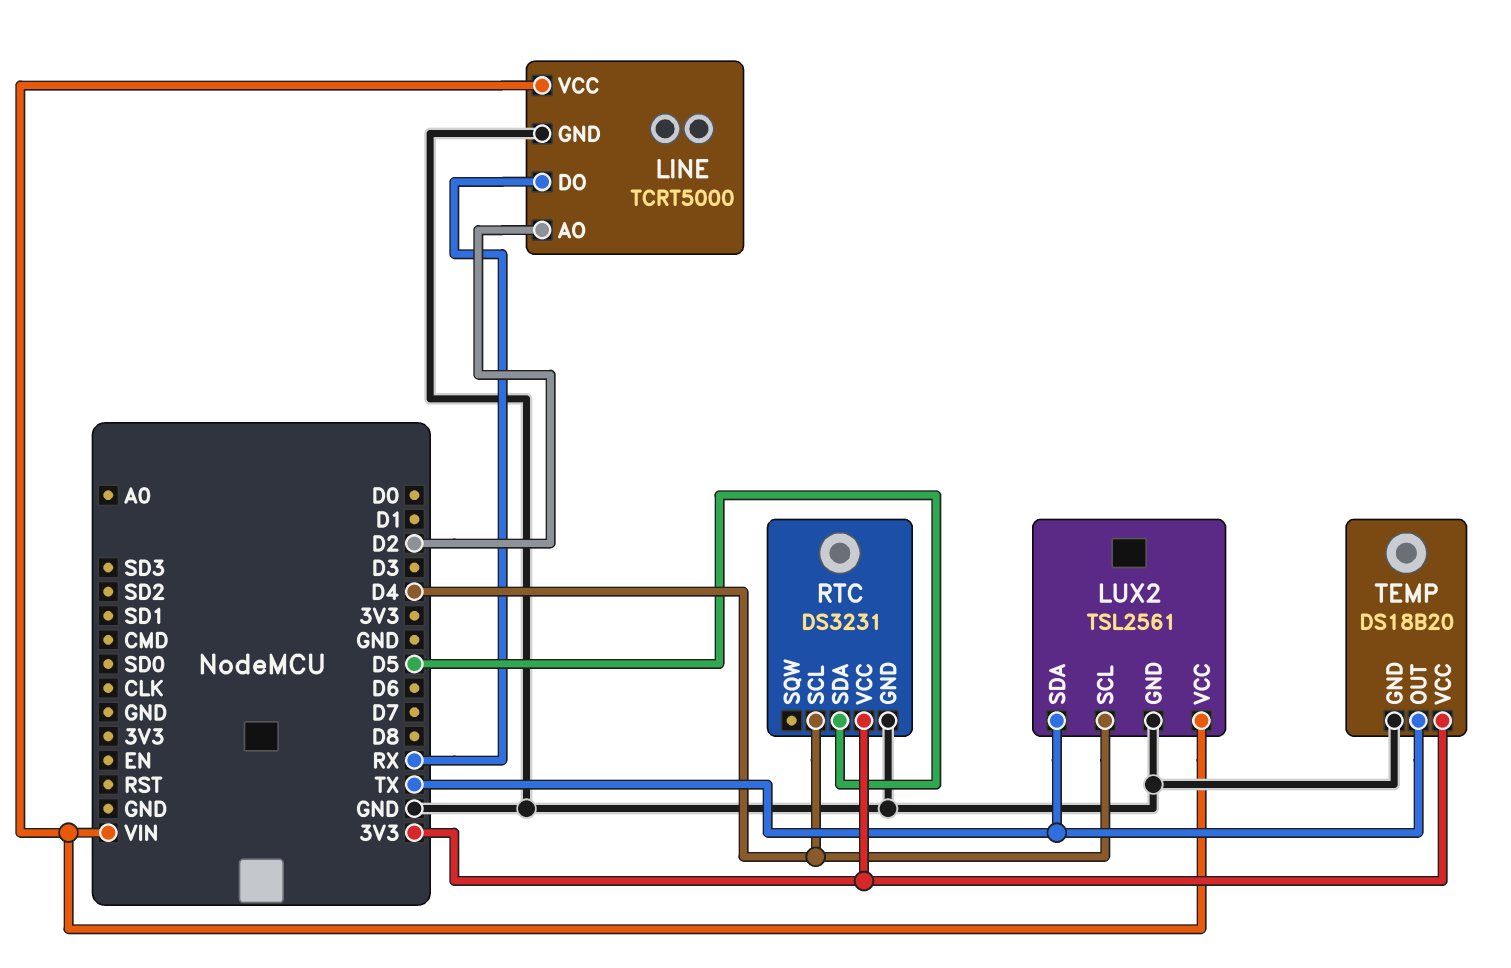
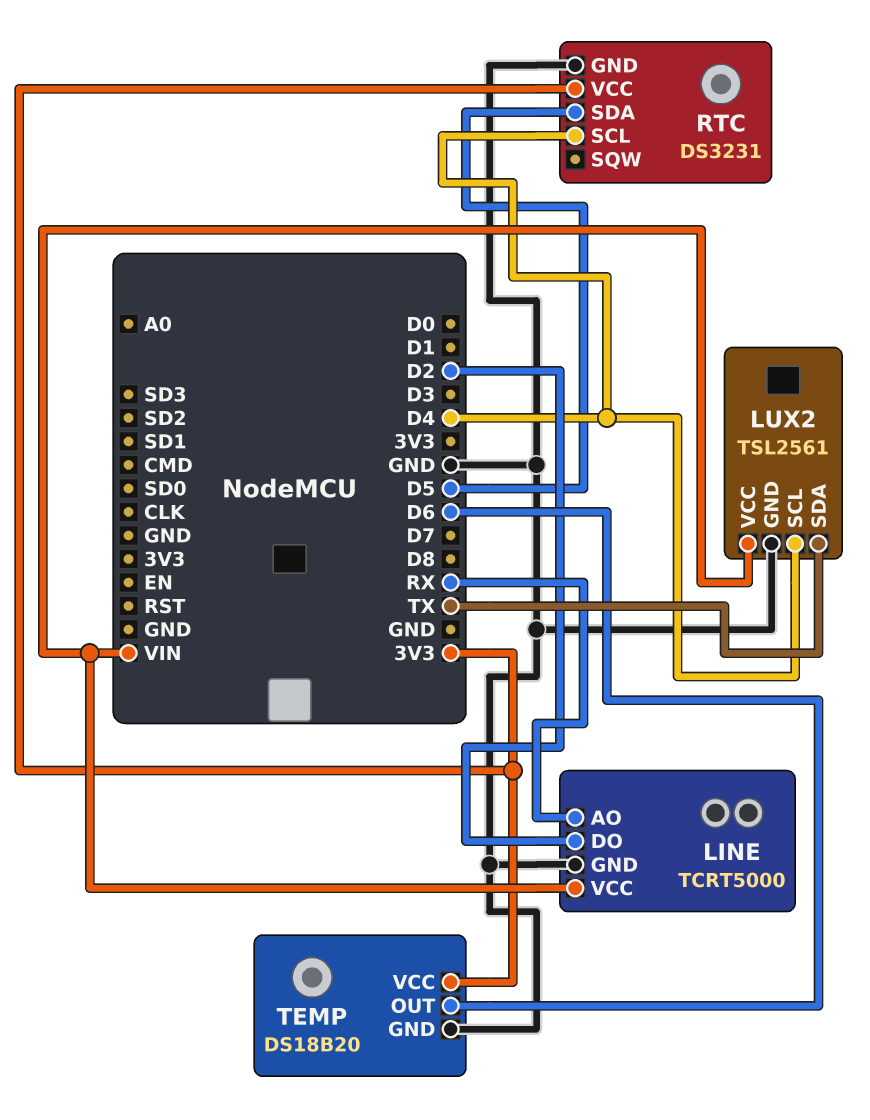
LINE pin AO: D2 -> RX
LINE pin DO: RX -> D2
TEMP pin OUT: TX -> D6

